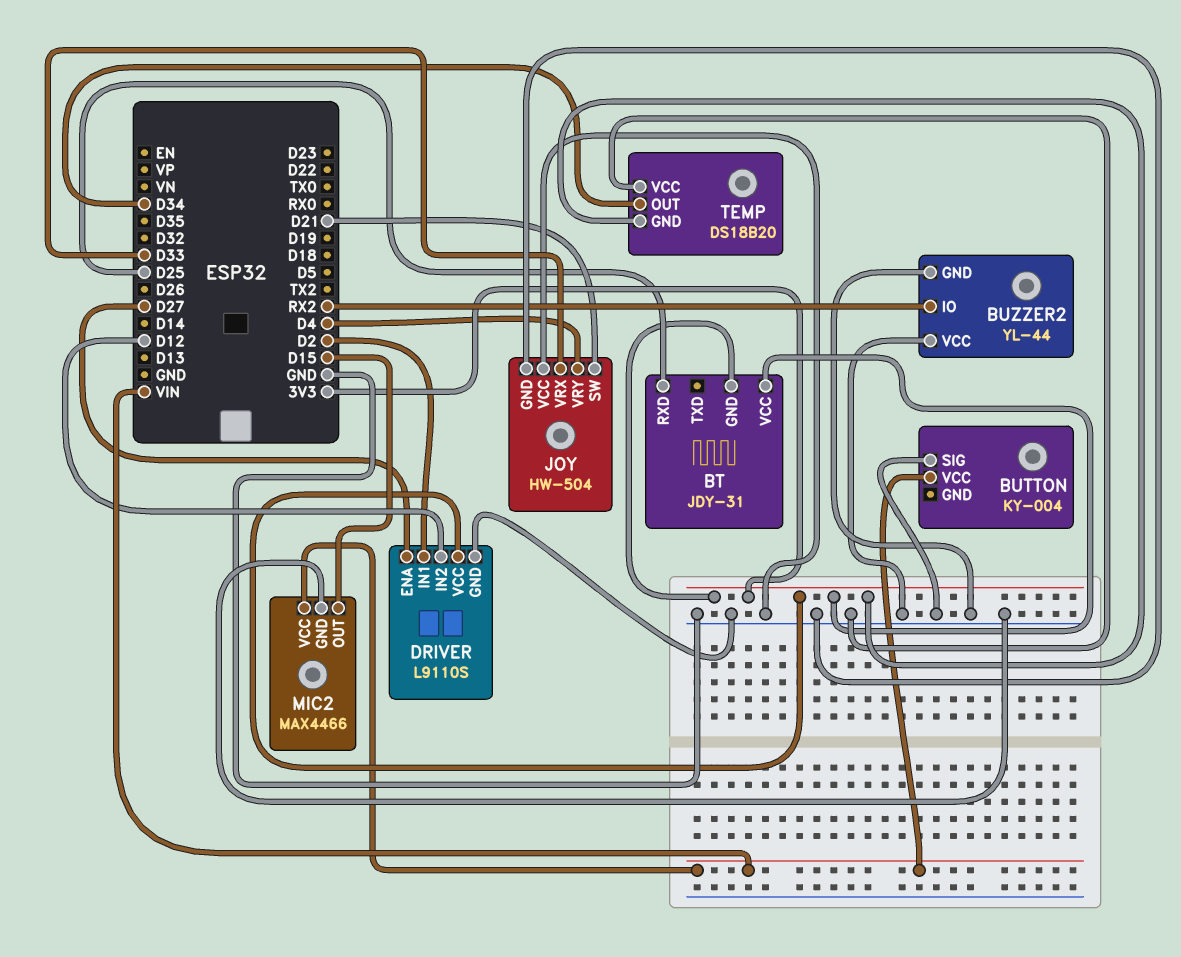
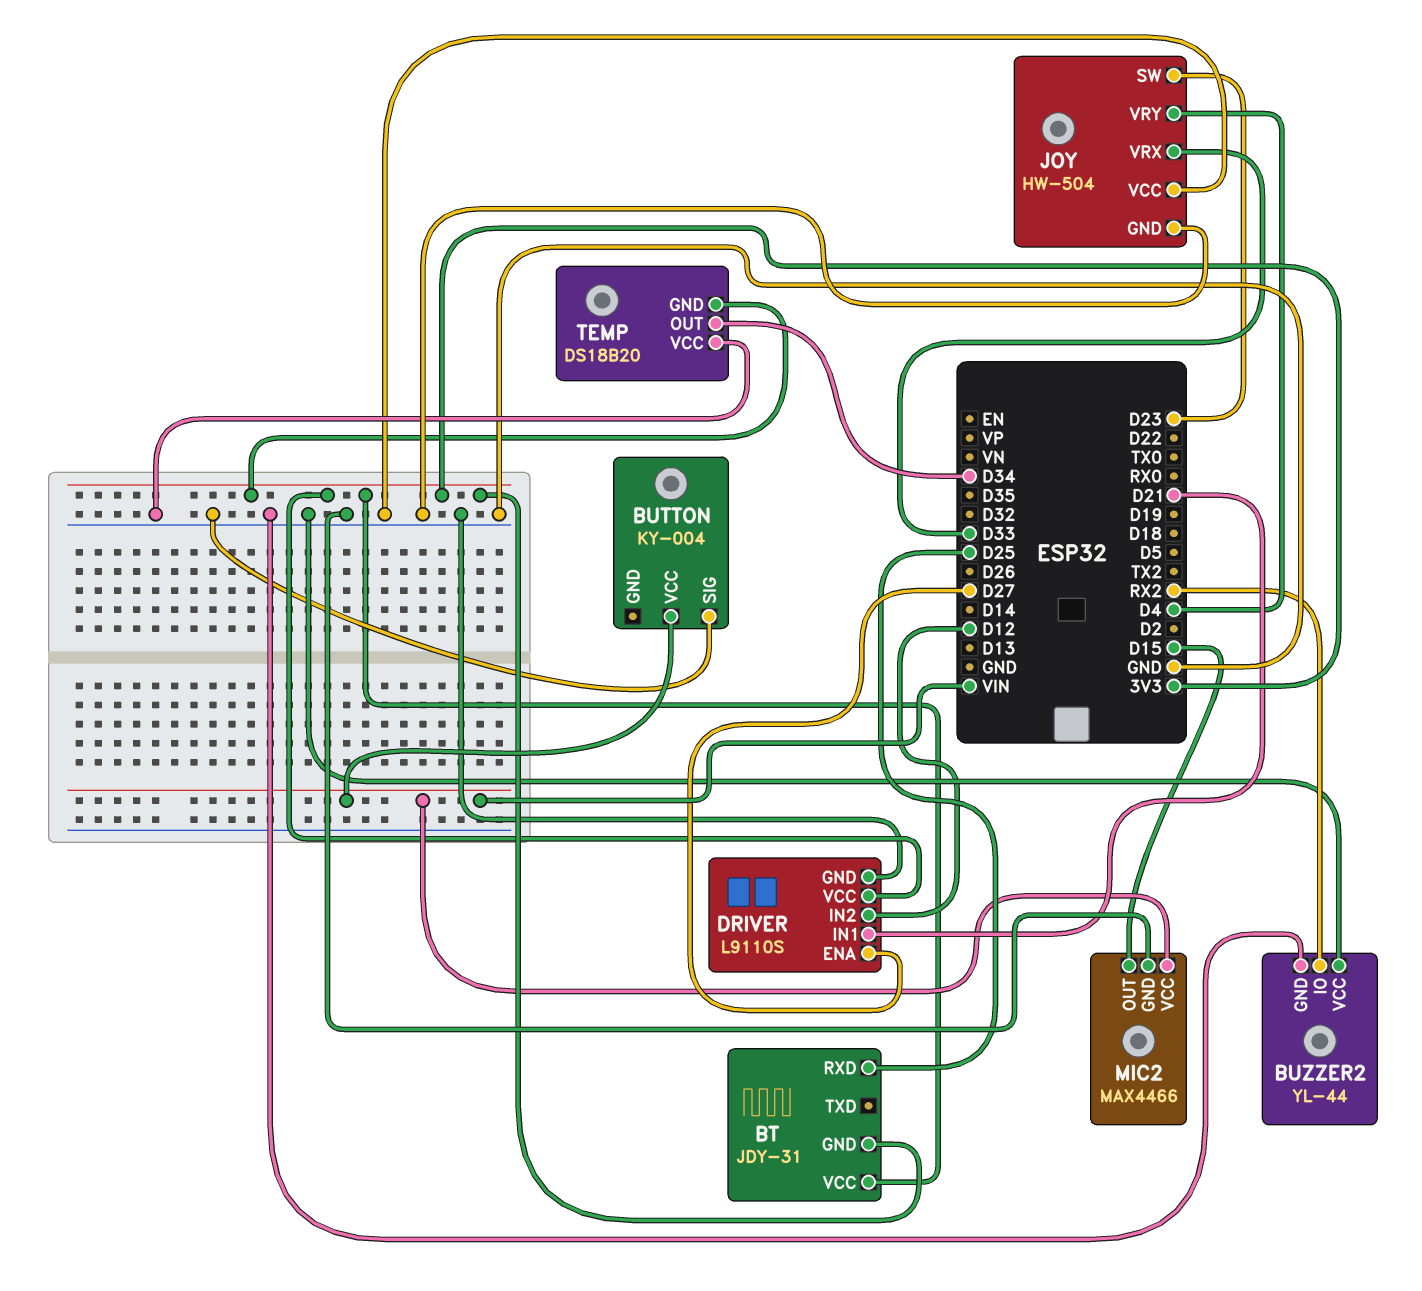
DRIVER pin IN1: D2 -> D21
JOY pin SW: D21 -> D23

